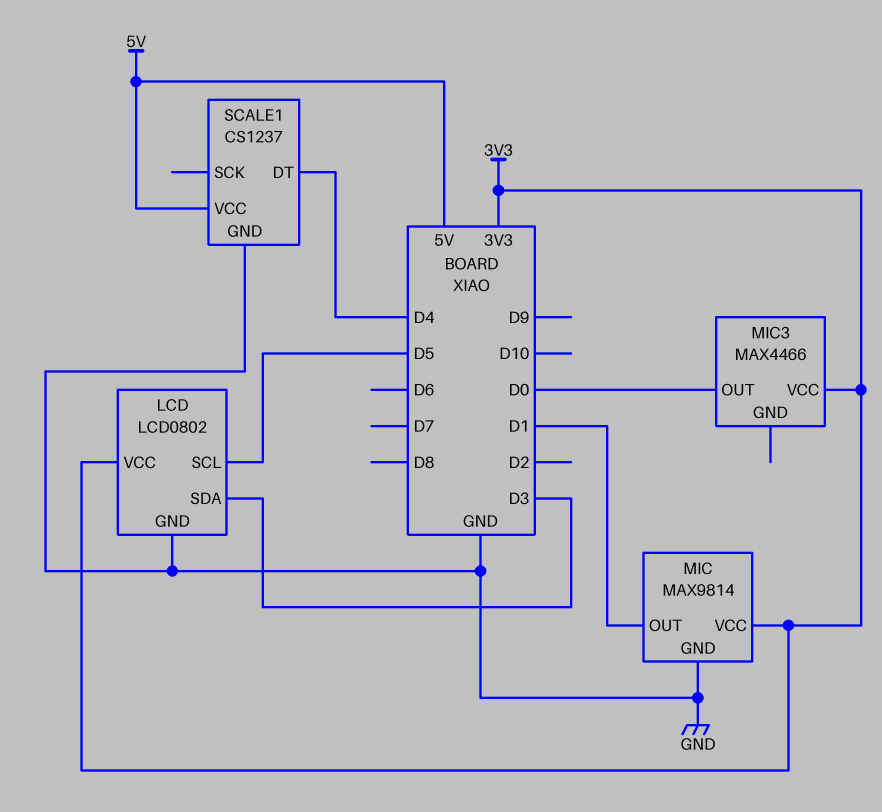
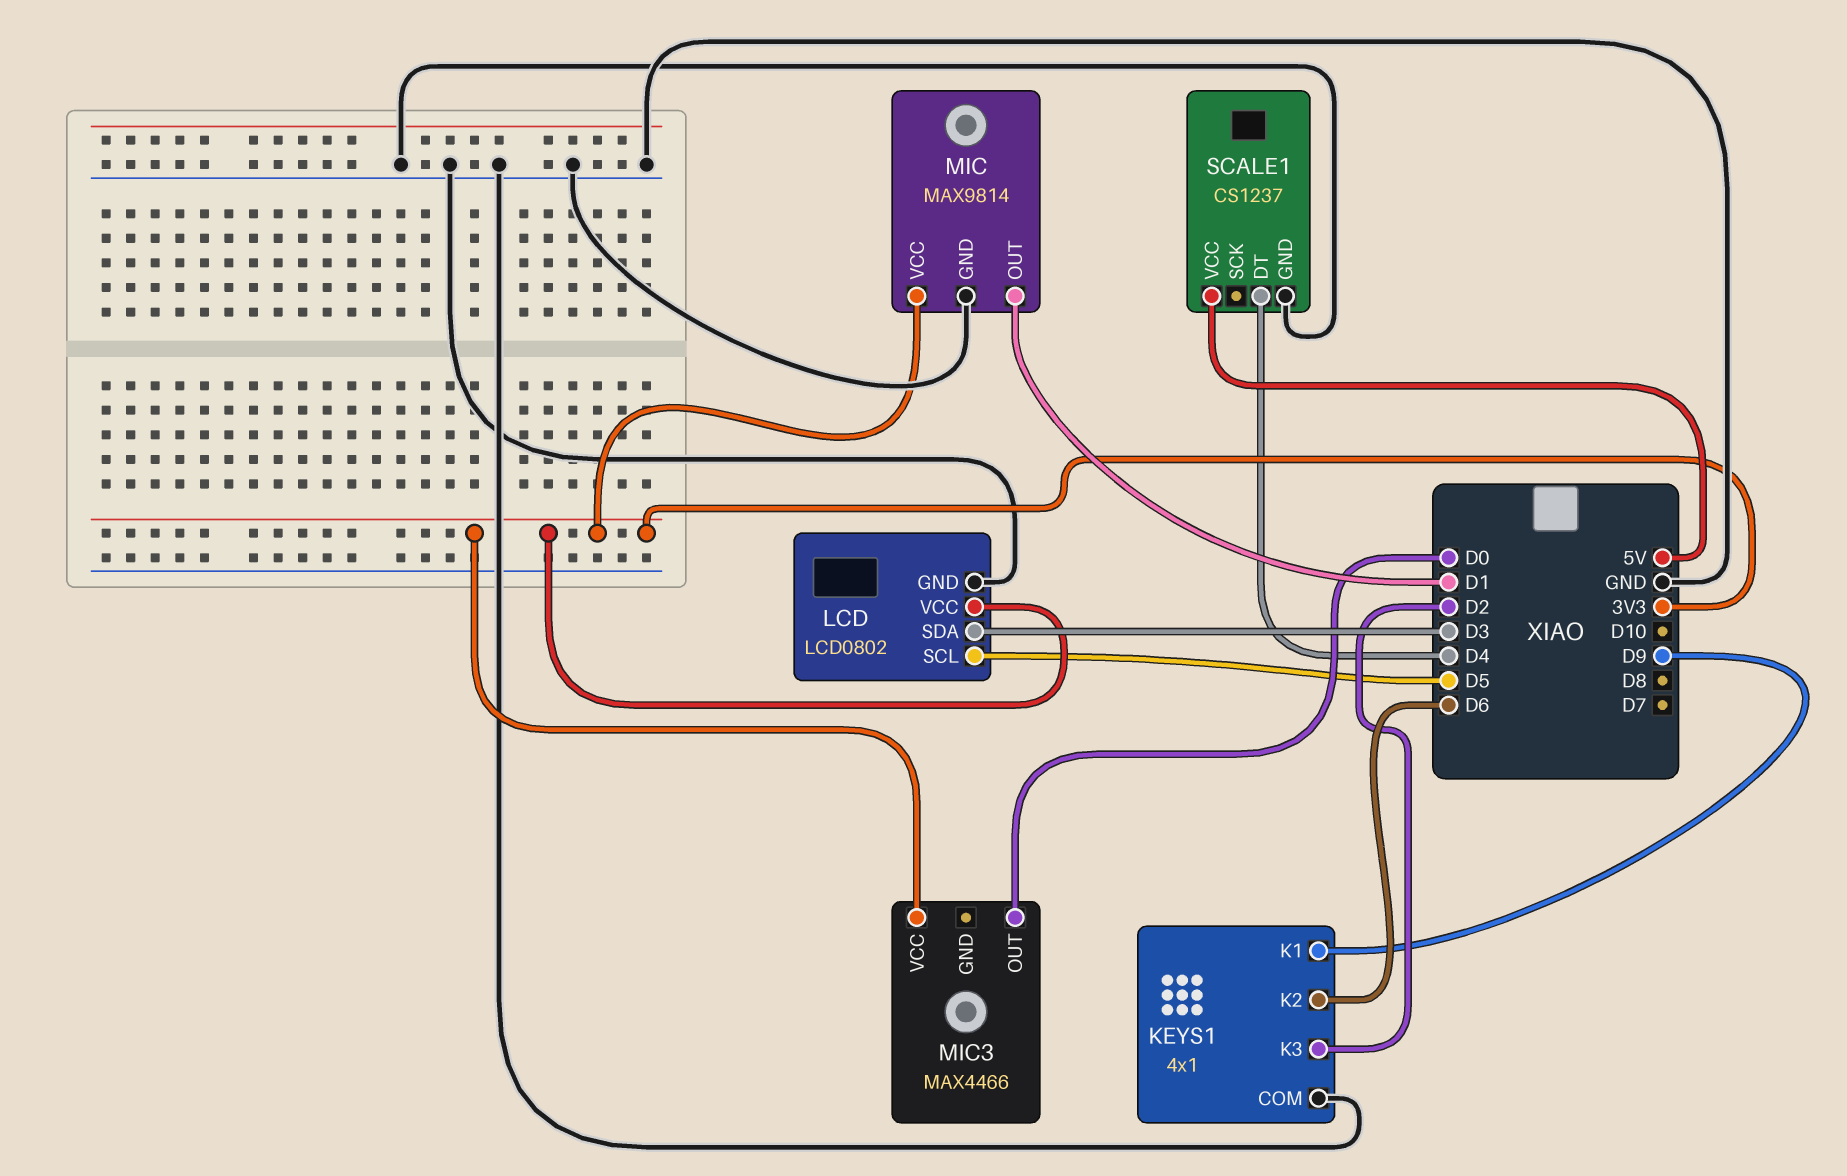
KEYS1: none -> 4x1
KEYS1 pin COM: none -> GND
KEYS1 pin K1: none -> D9
KEYS1 pin K2: none -> D6
KEYS1 pin K3: none -> D2

